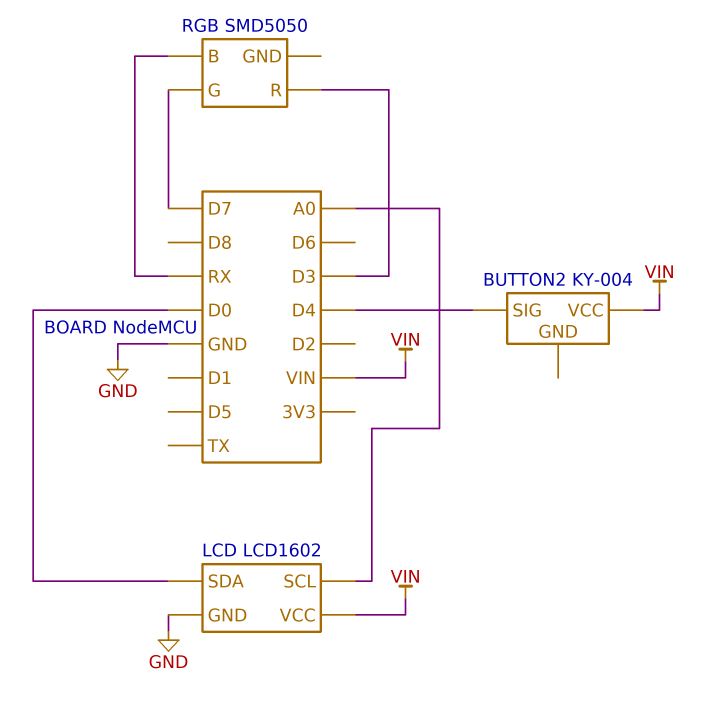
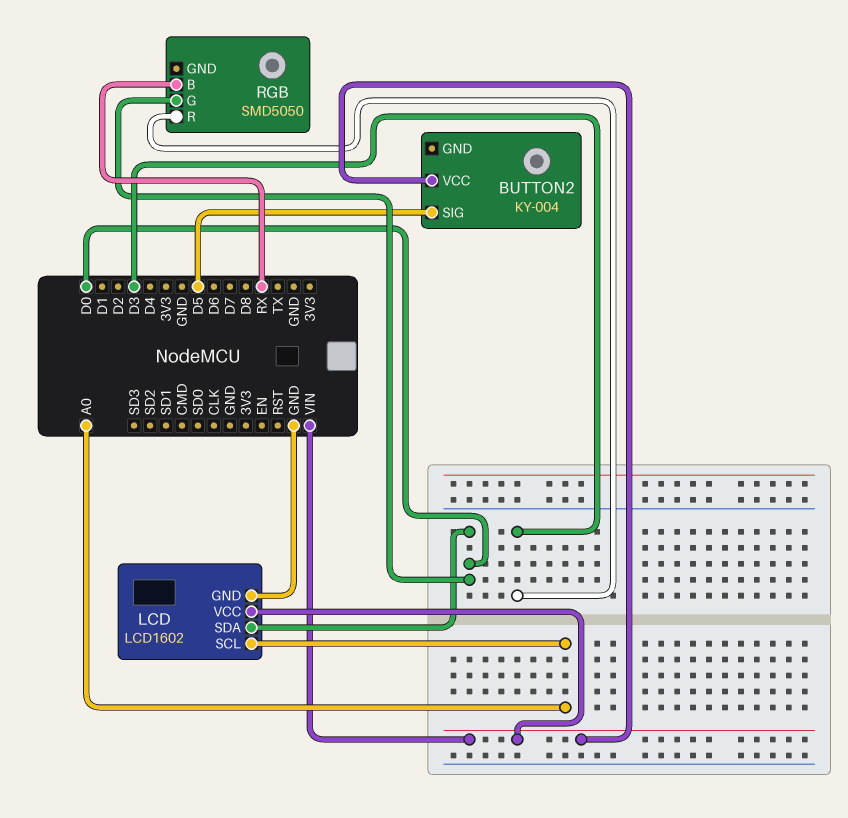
BUTTON2 pin SIG: D4 -> D5
RGB pin G: D7 -> D0

